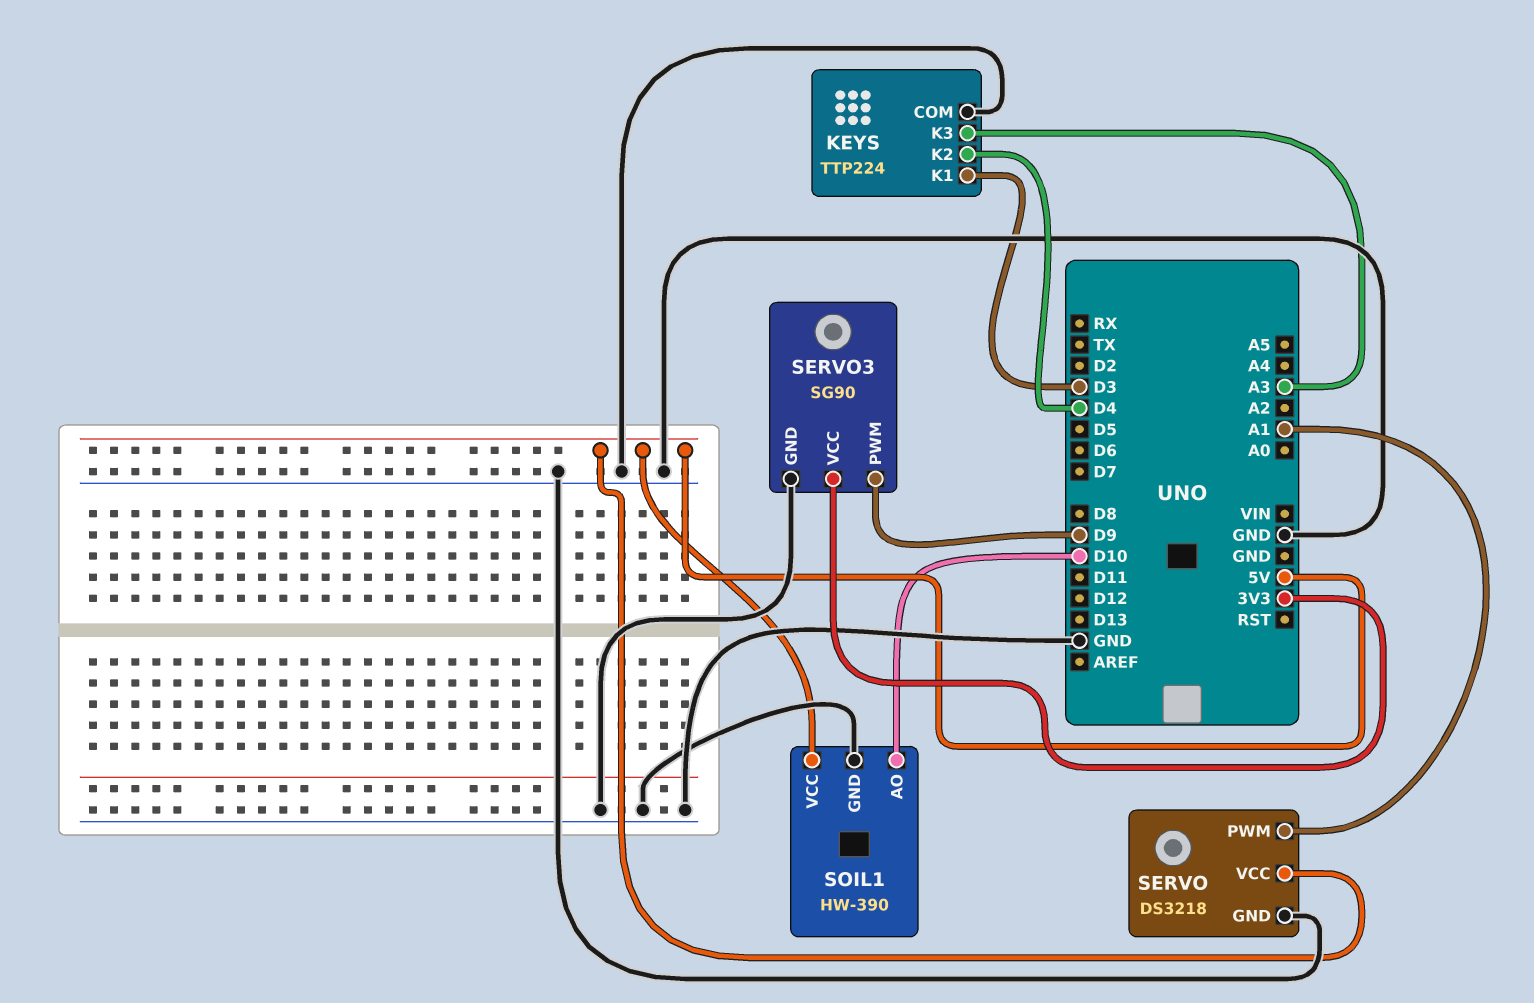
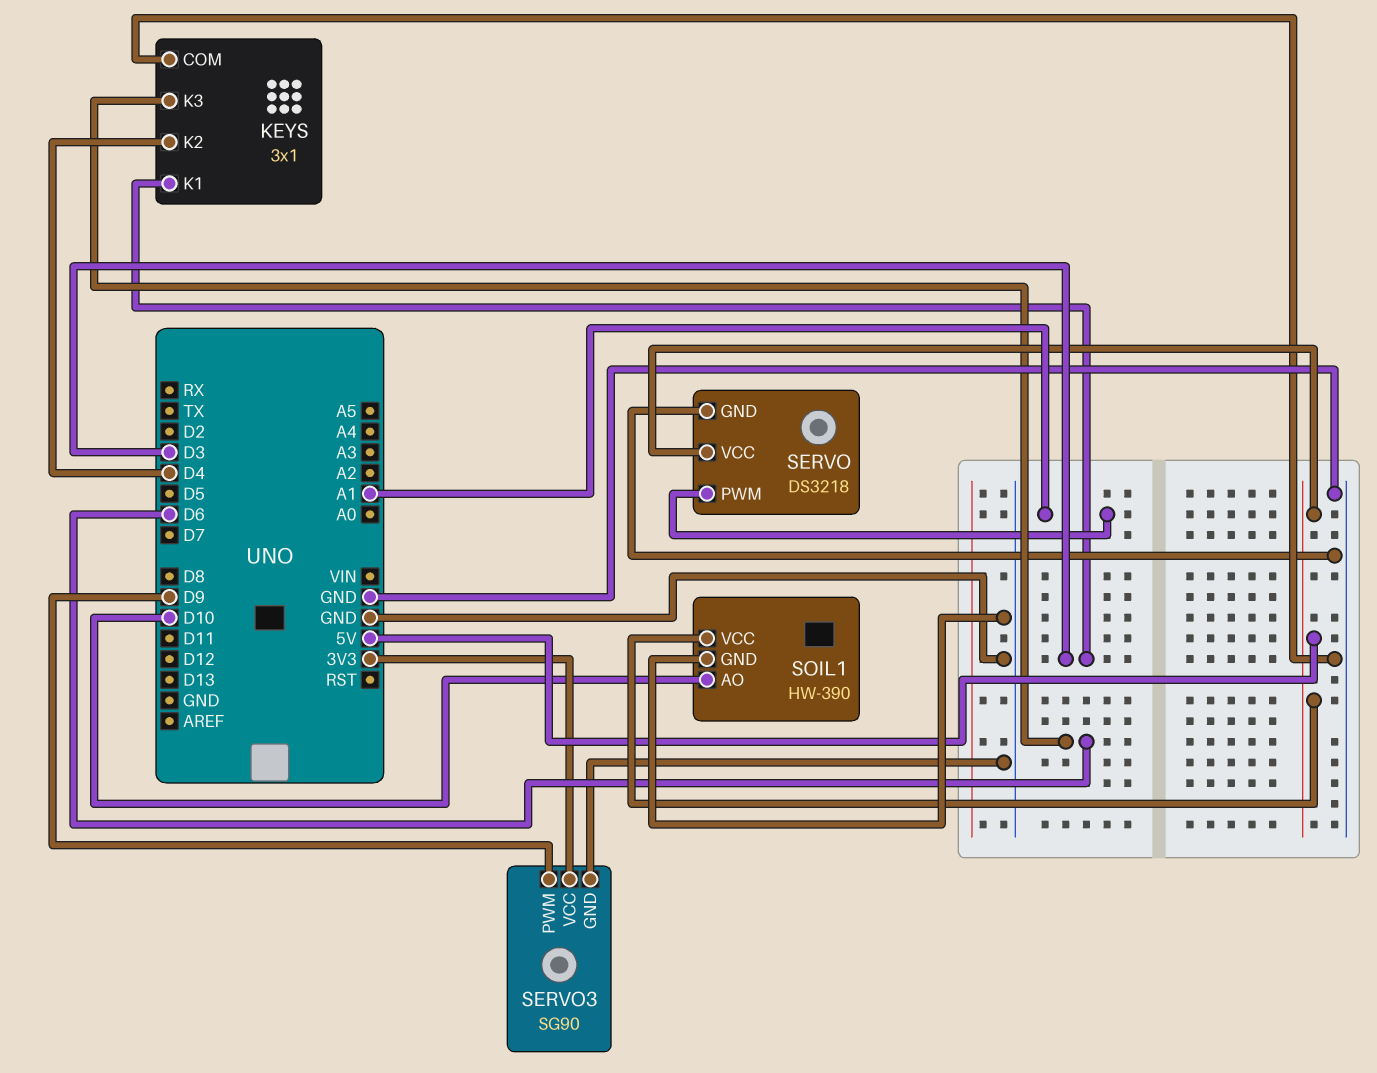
KEYS: TTP224 -> 3x1
KEYS pin K3: A3 -> D6

